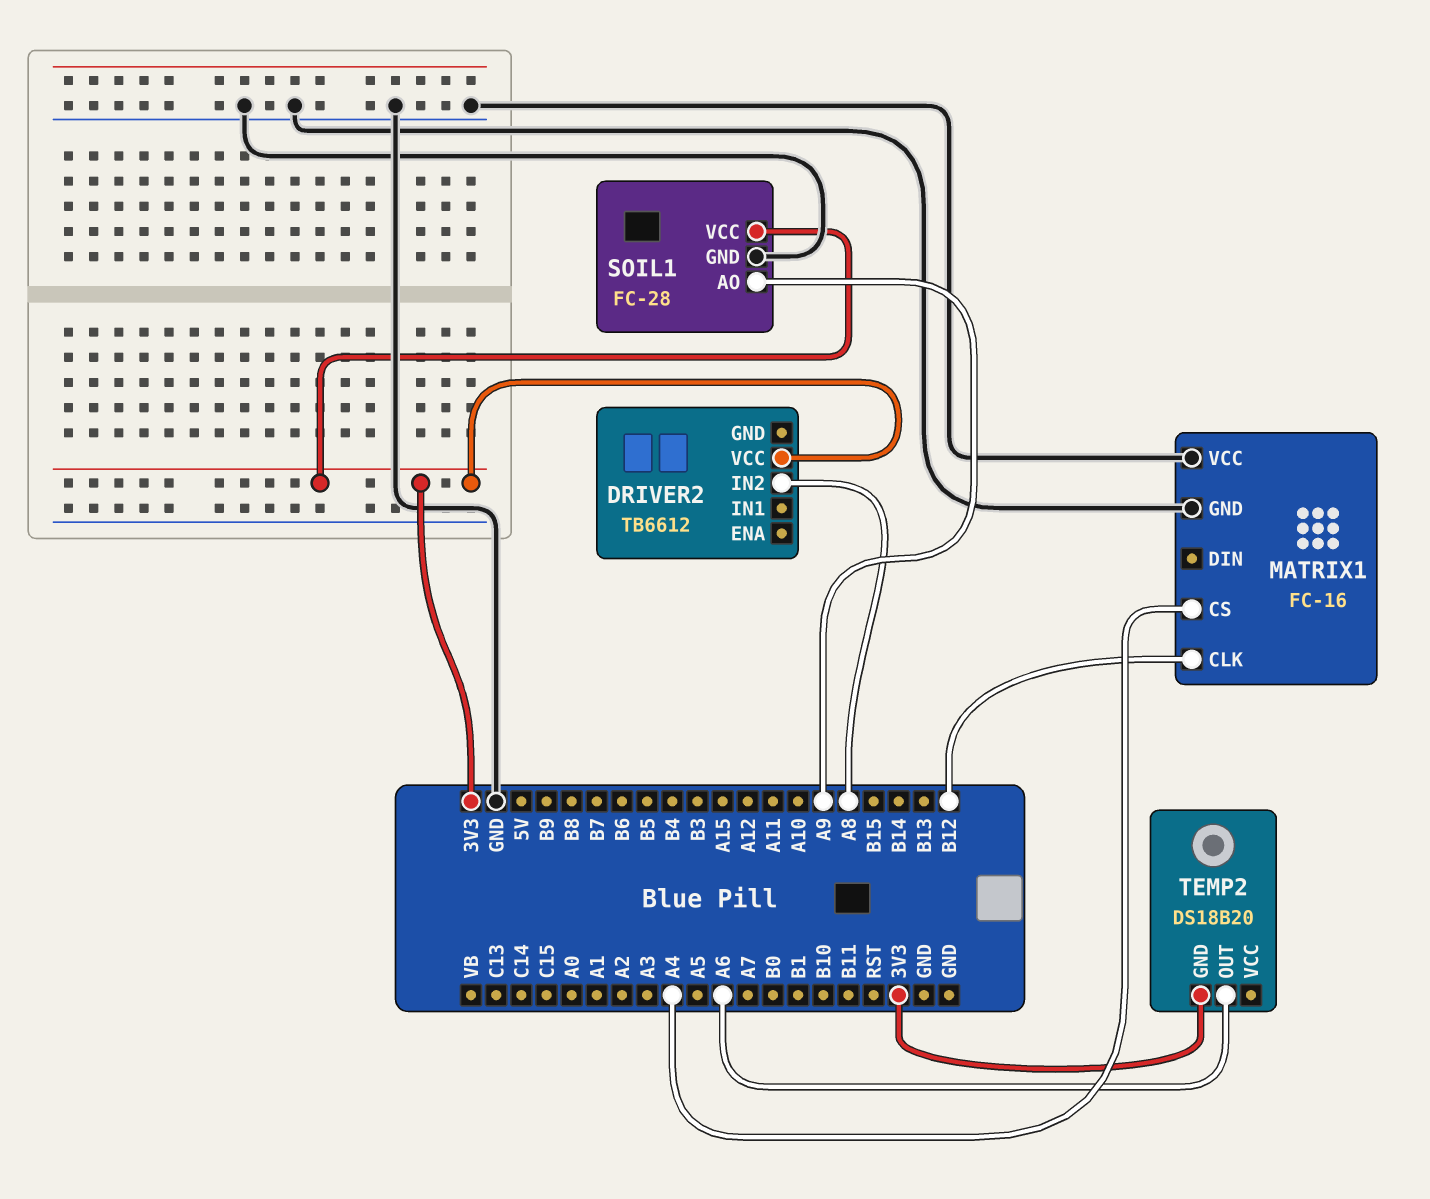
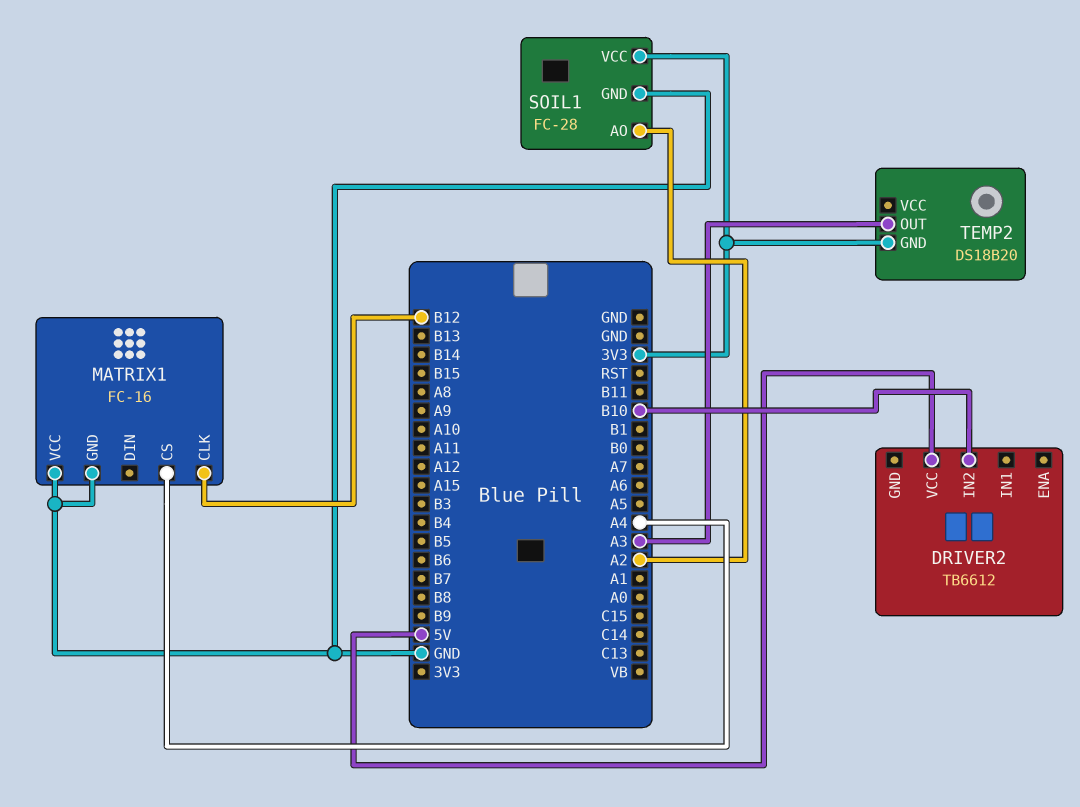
DRIVER2 pin IN2: A8 -> B10
DRIVER2 pin VCC: 3V3 -> 5V
SOIL1 pin AO: A9 -> A2
TEMP2 pin OUT: A6 -> A3

